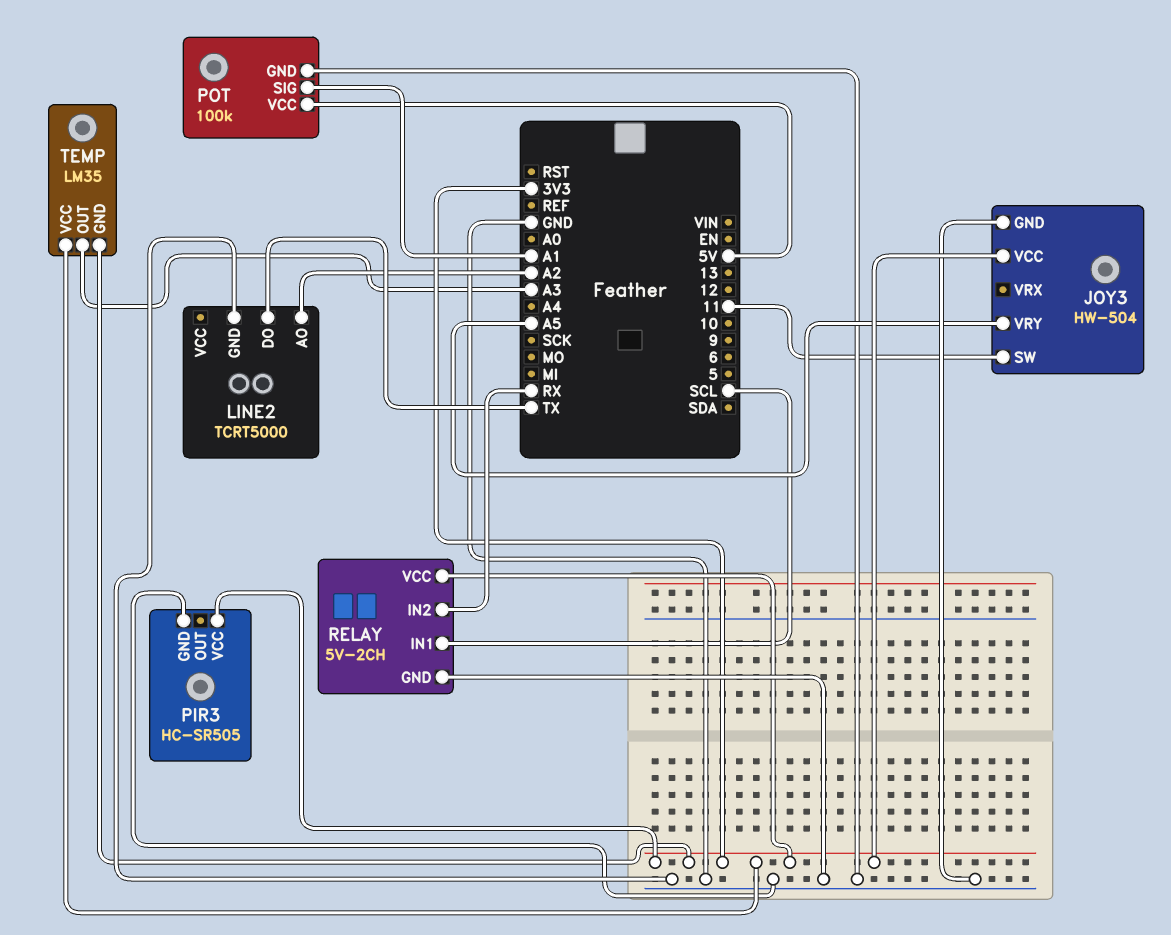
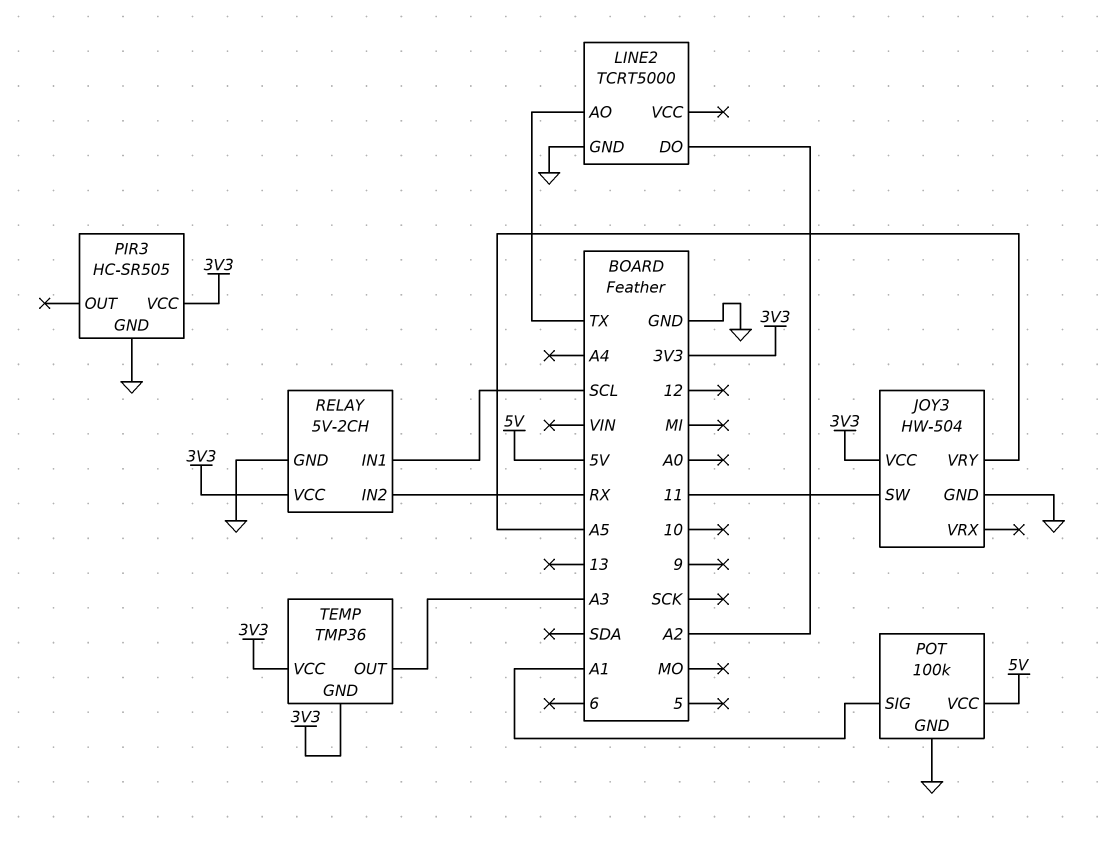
LINE2 pin AO: A2 -> TX
LINE2 pin DO: TX -> A2
TEMP: LM35 -> TMP36

